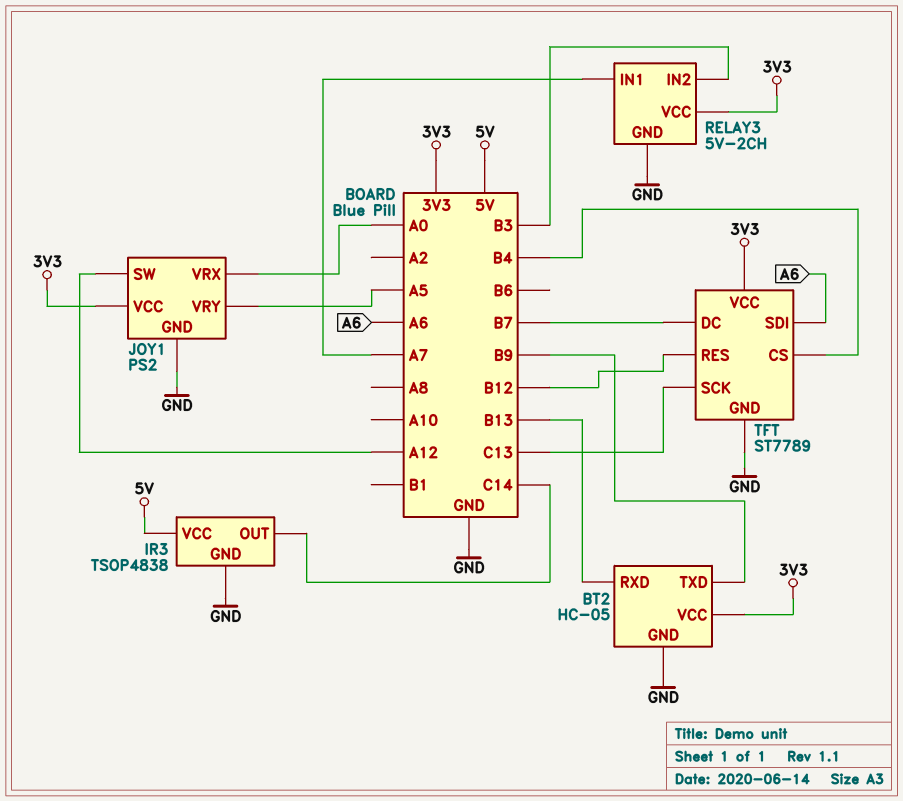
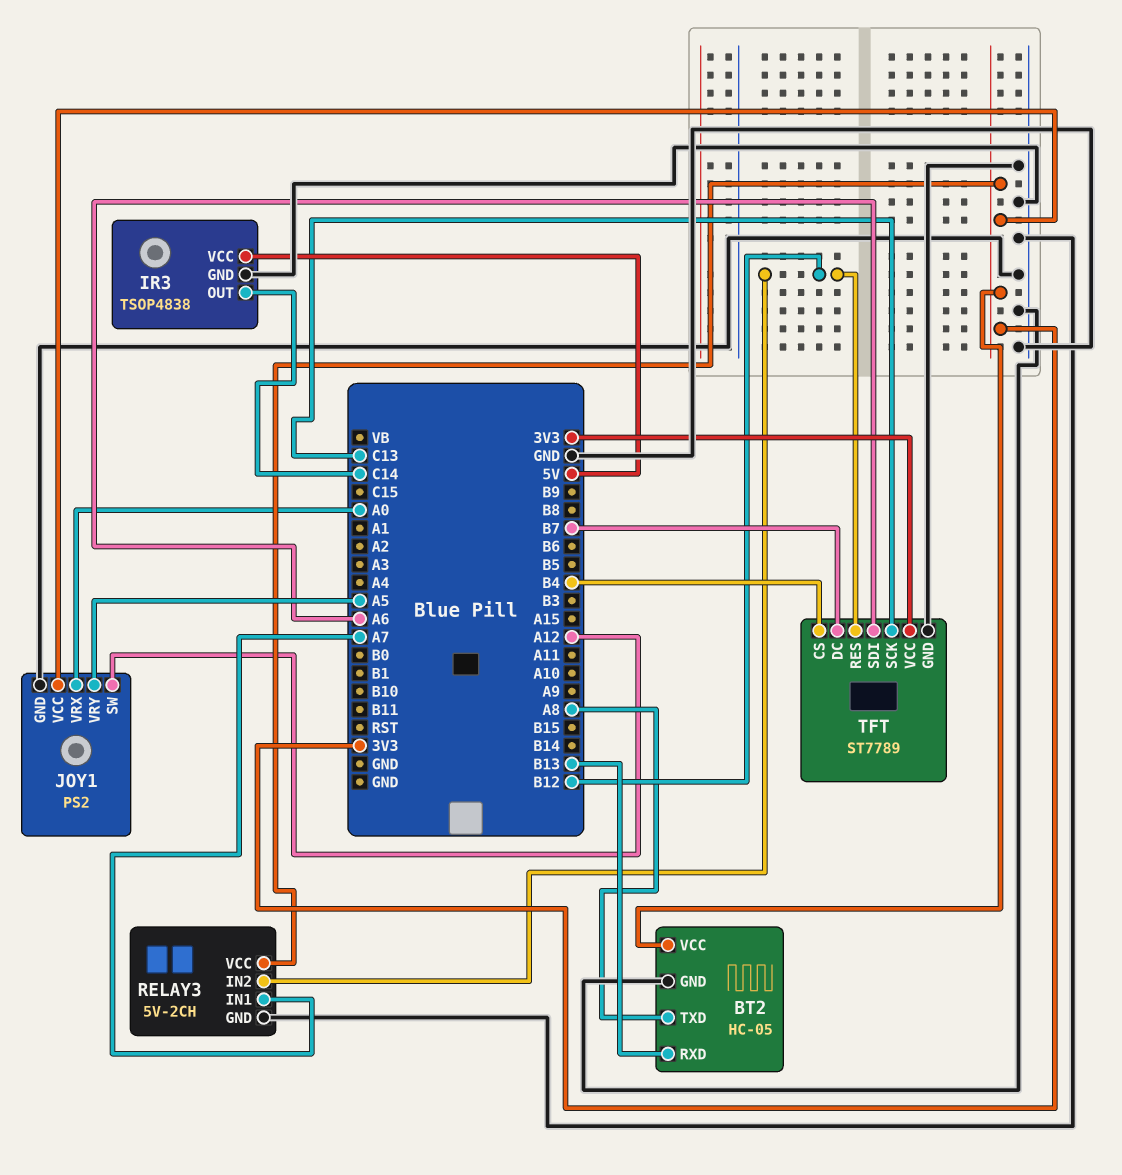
BT2 pin TXD: B9 -> A8
RELAY3 pin IN2: B3 -> B12

